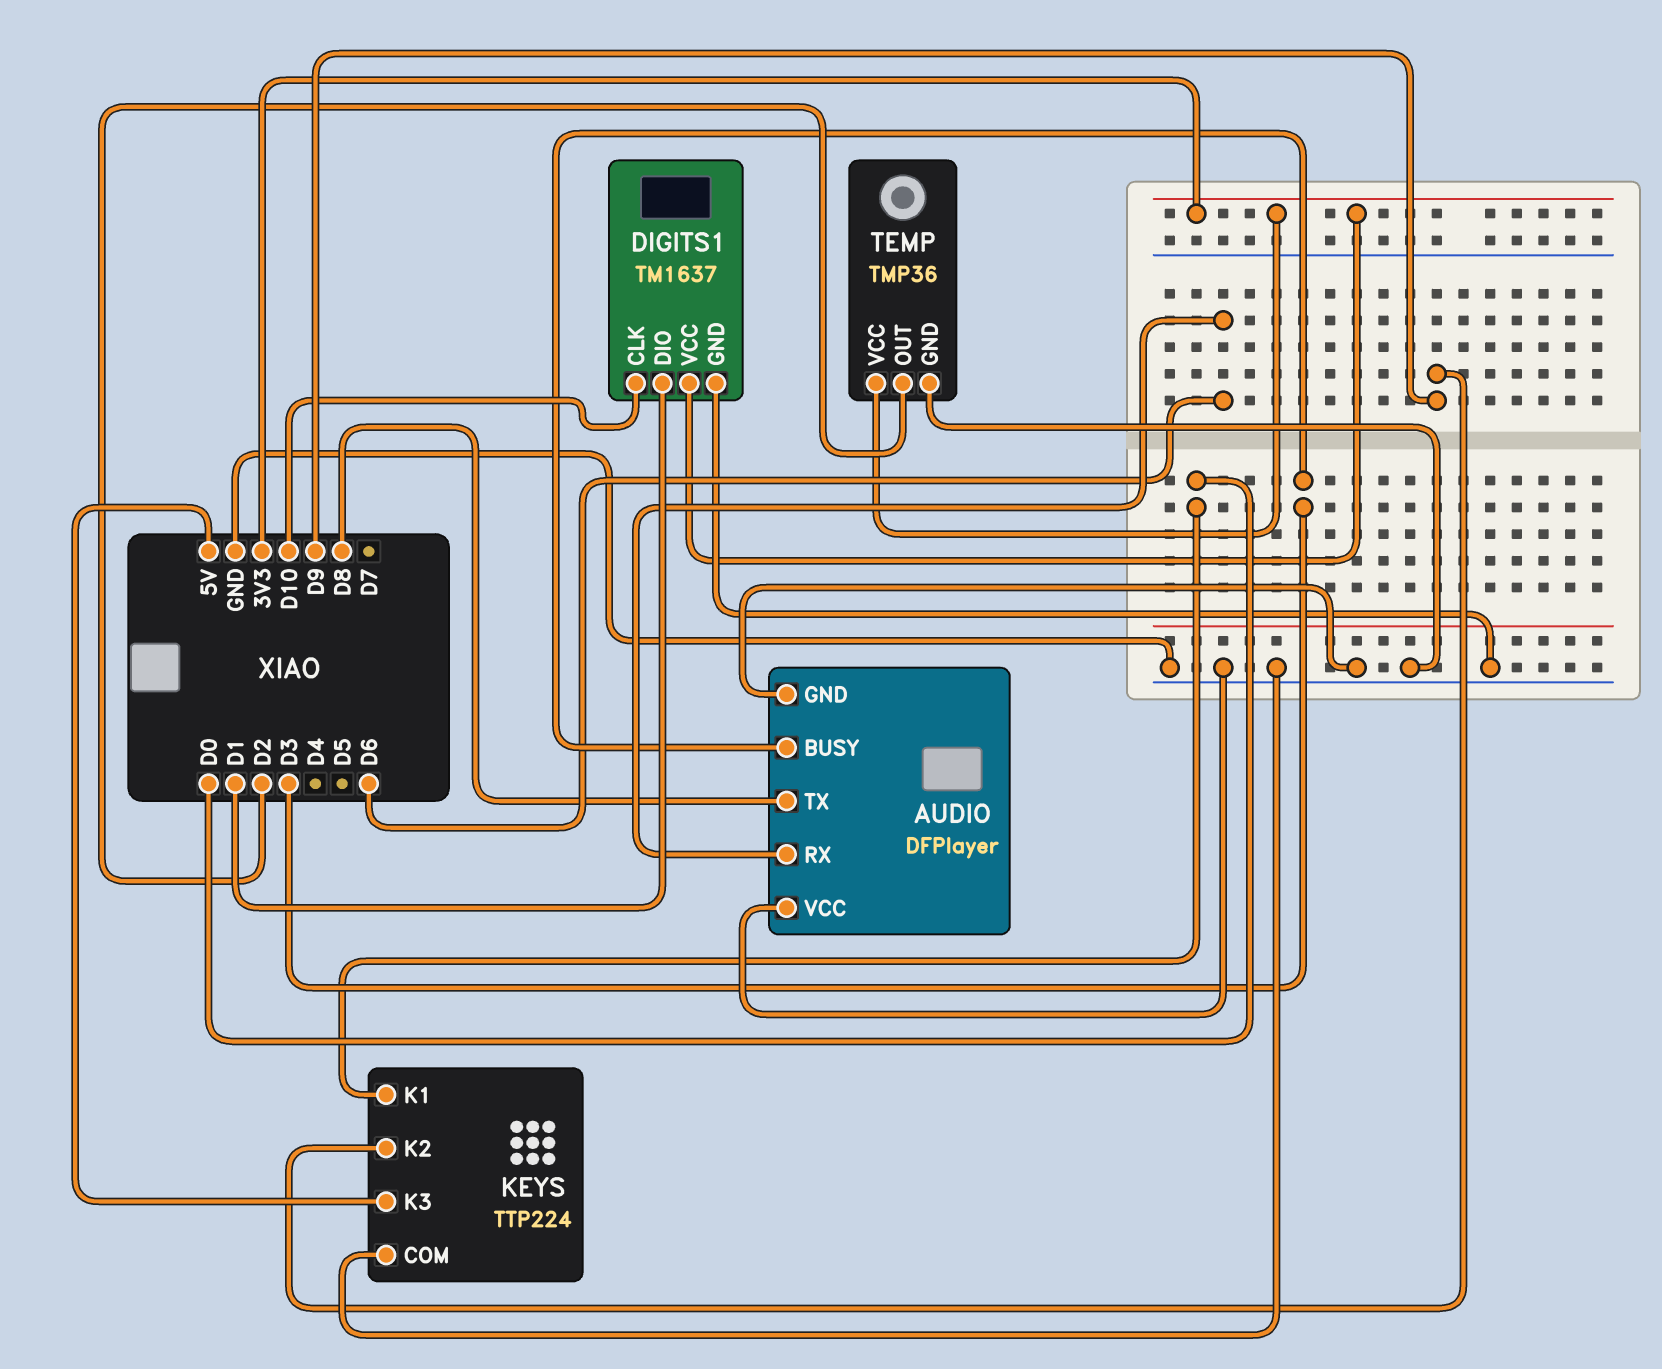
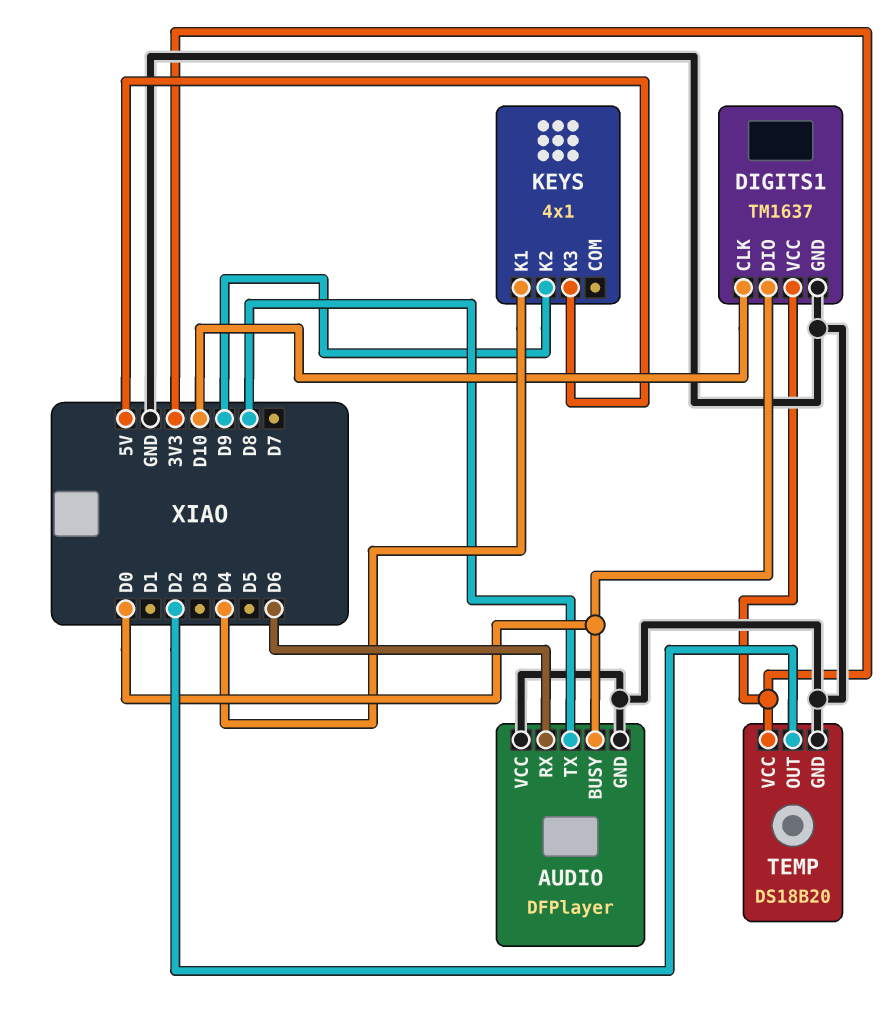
AUDIO pin BUSY: D3 -> D0
DIGITS1 pin DIO: D1 -> D0
KEYS: TTP224 -> 4x1
KEYS pin COM: GND -> none
KEYS pin K1: D0 -> D4
TEMP: TMP36 -> DS18B20

